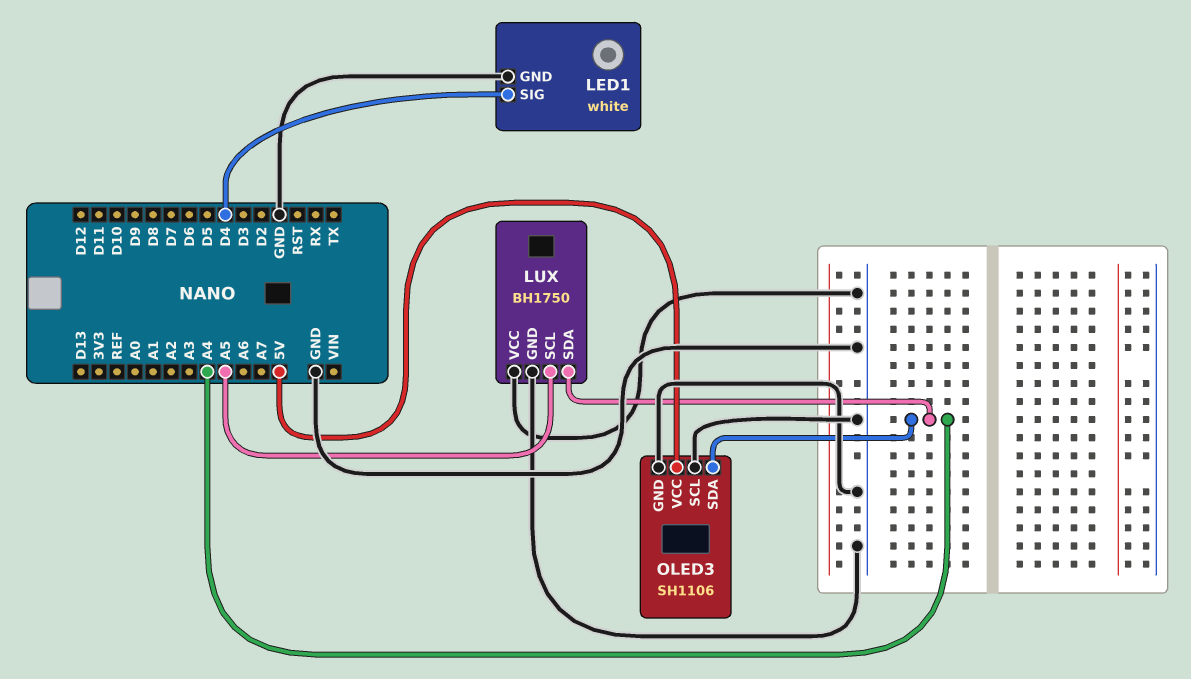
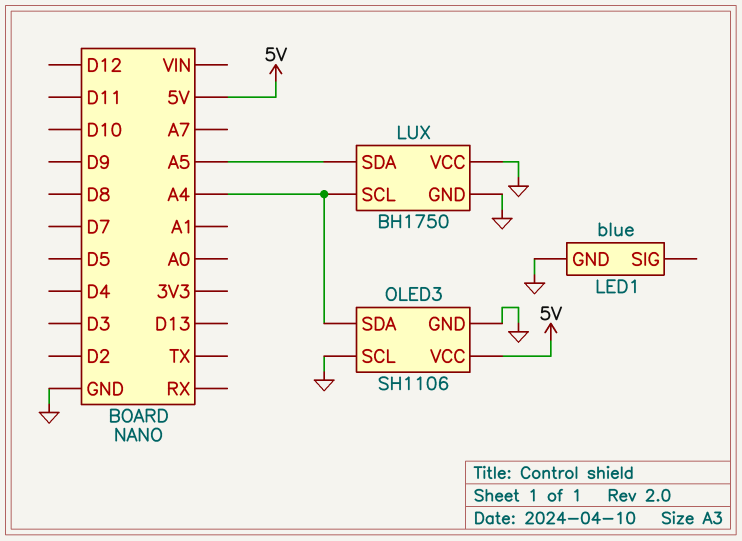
LED1: white -> blue
LED1 pin SIG: D4 -> none
LUX pin SCL: A5 -> A4
LUX pin SDA: A4 -> A5

